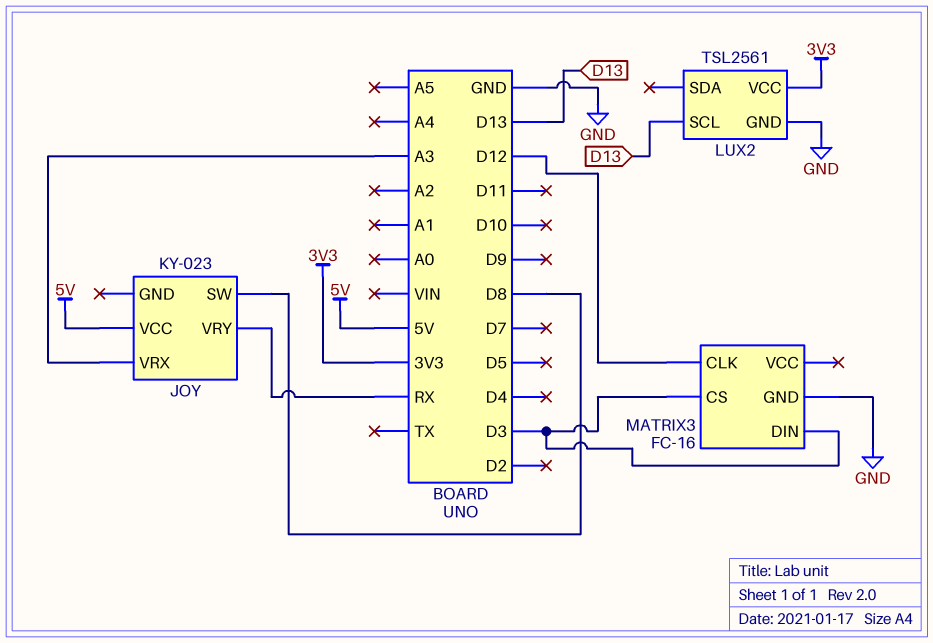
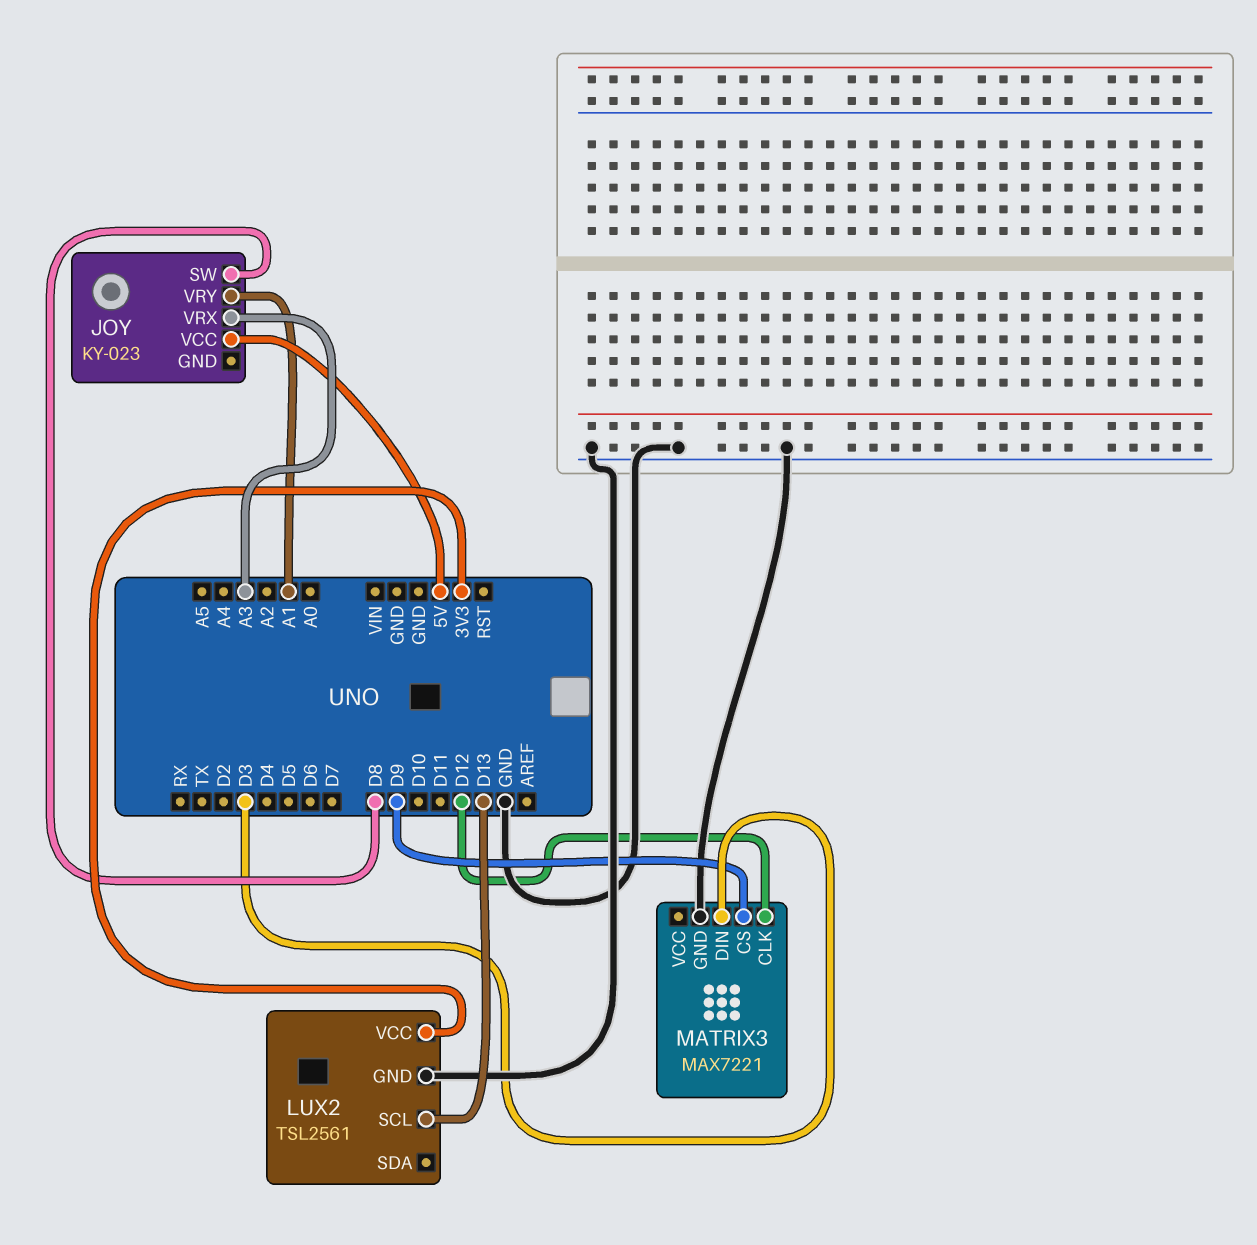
JOY pin VRY: RX -> A1
MATRIX3: FC-16 -> MAX7221
MATRIX3 pin CS: D3 -> D9

